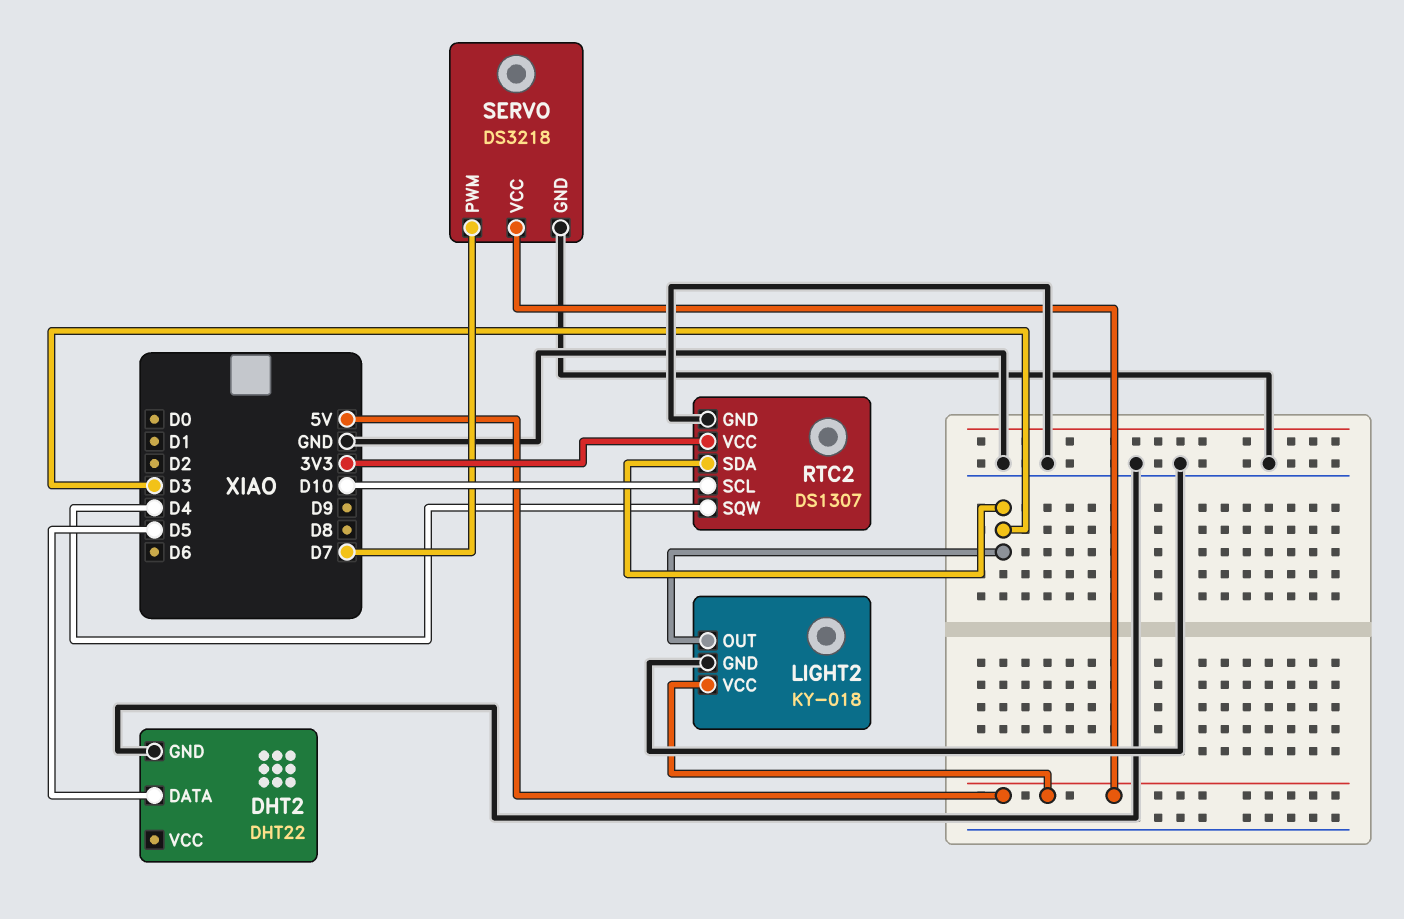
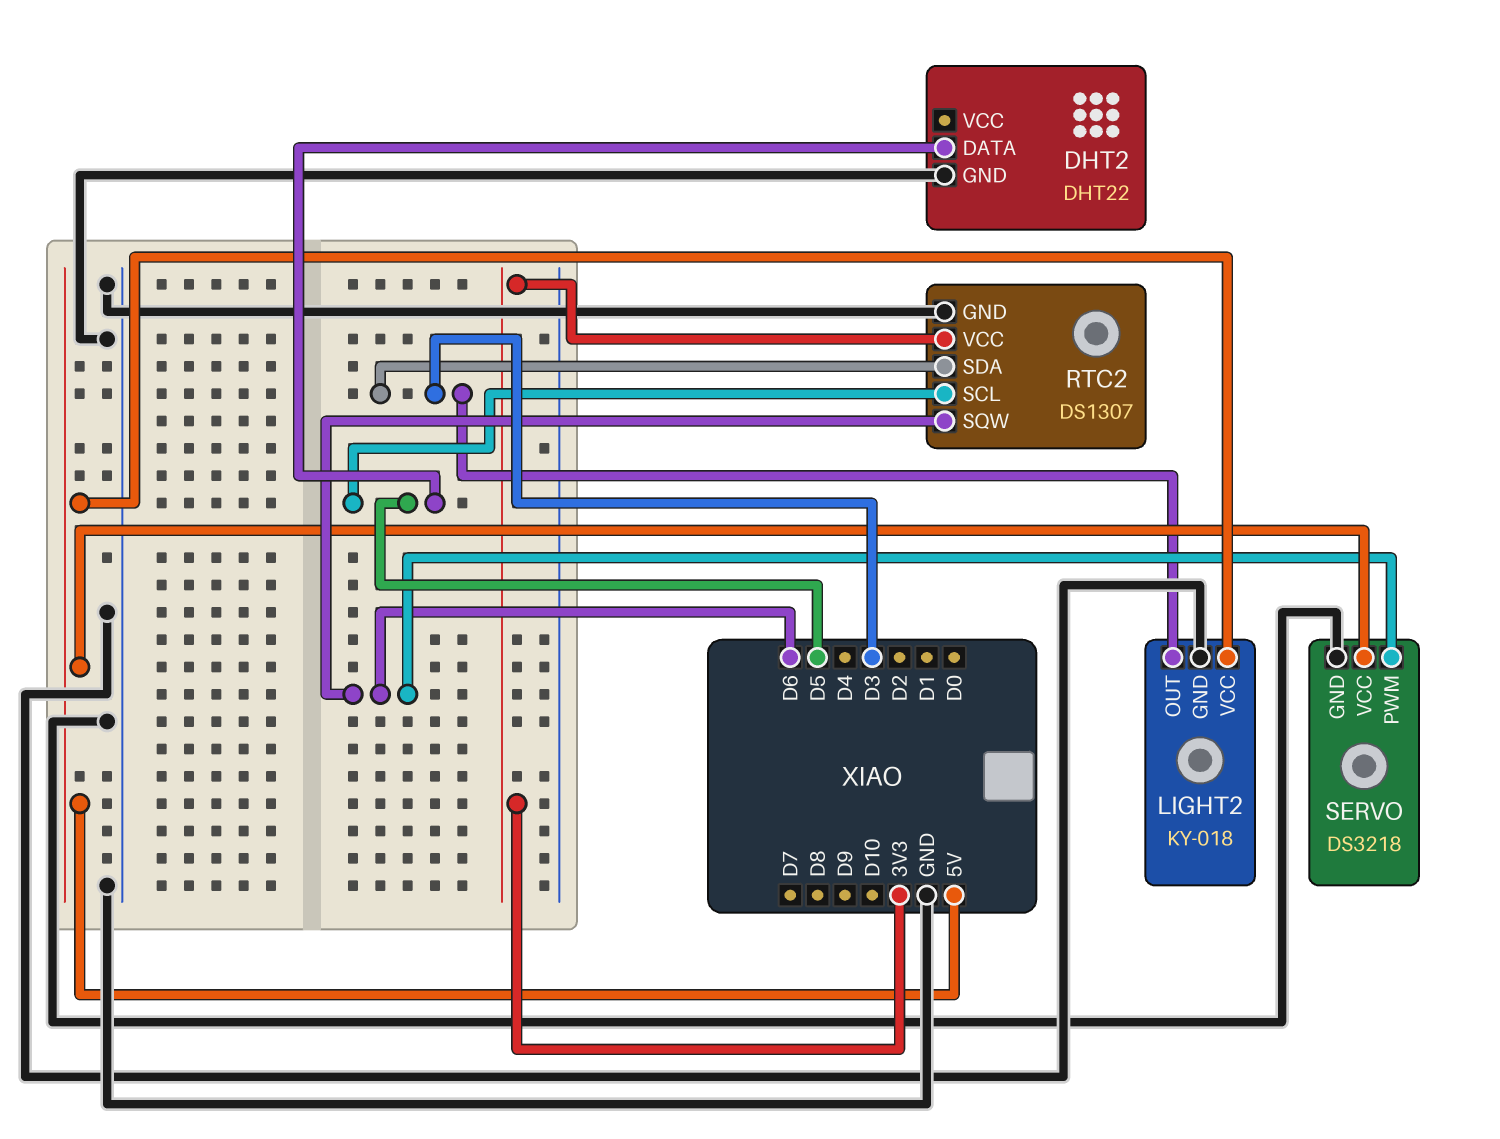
RTC2 pin SCL: D10 -> D5
RTC2 pin SQW: D4 -> D6
SERVO pin PWM: D7 -> D6

